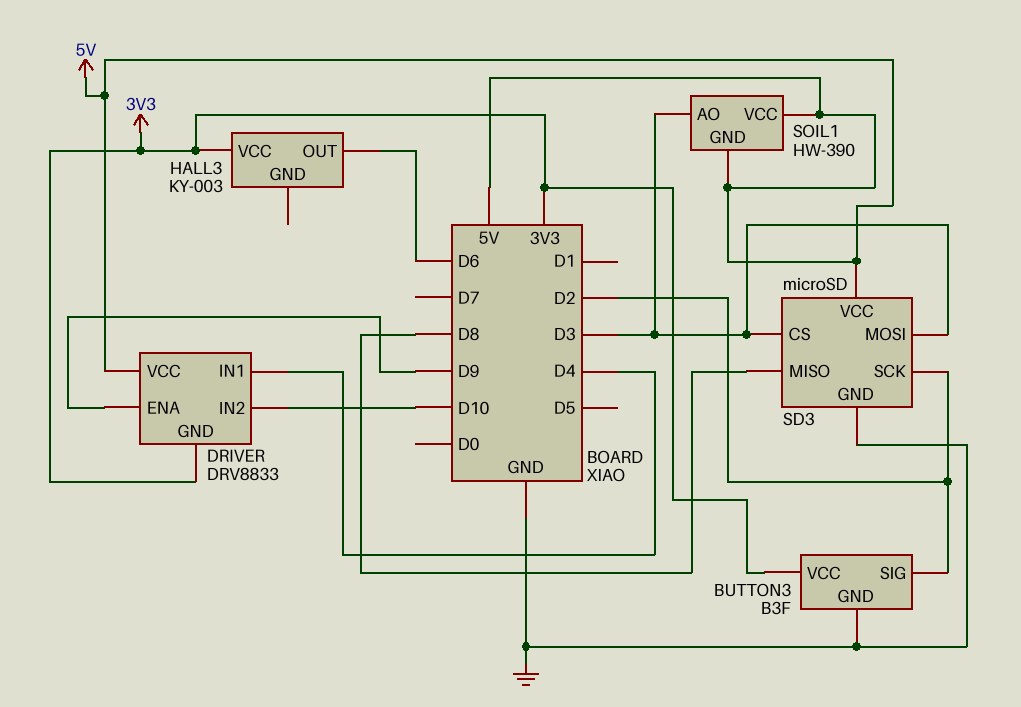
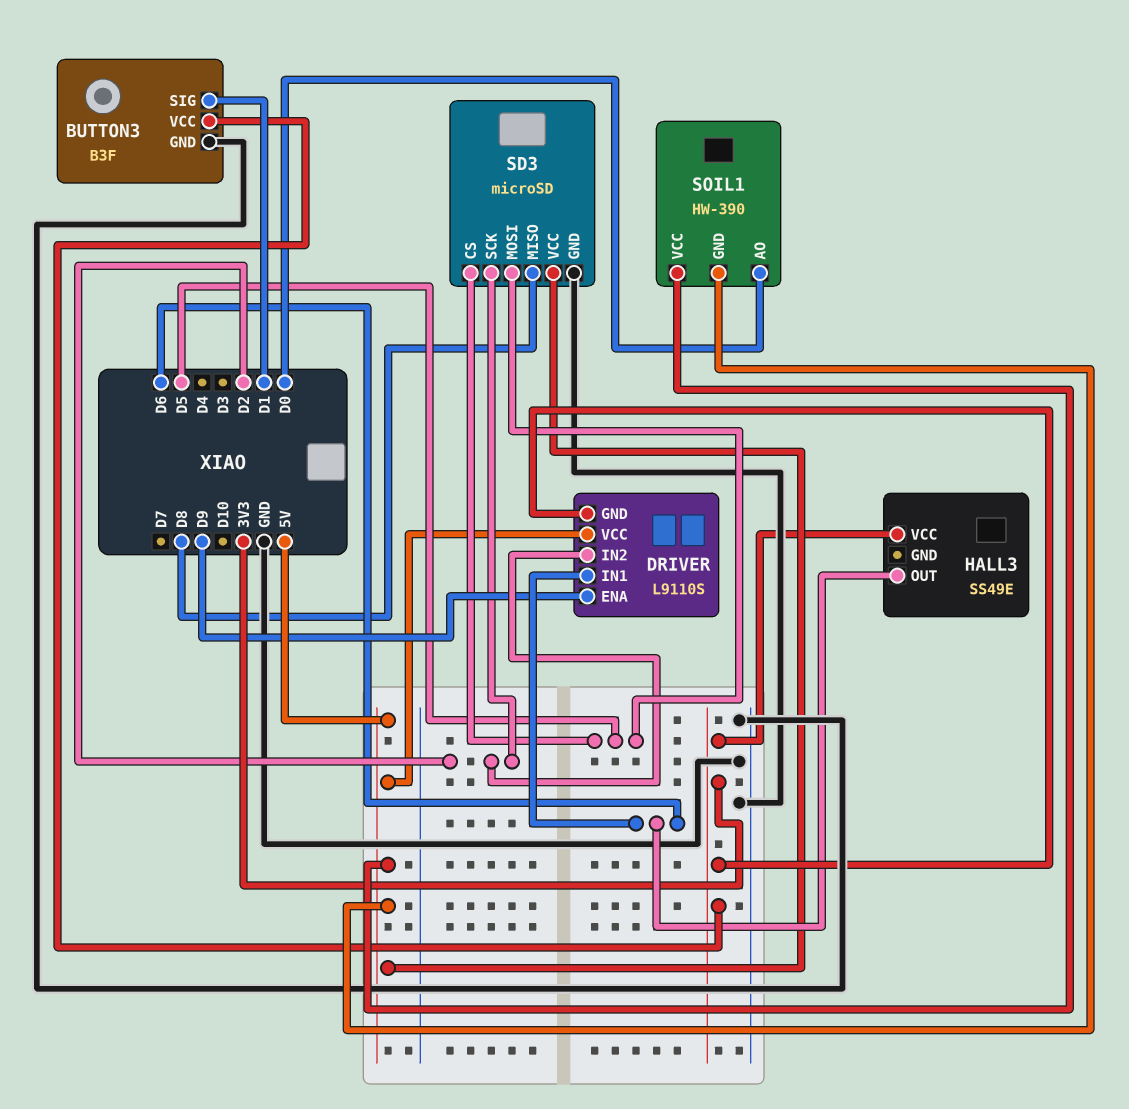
BUTTON3 pin SIG: D2 -> D1
DRIVER: DRV8833 -> L9110S
DRIVER pin IN1: D4 -> D6
DRIVER pin IN2: D10 -> D2
HALL3: KY-003 -> SS49E
SD3 pin CS: D3 -> D5
SD3 pin MOSI: D3 -> D5
SOIL1 pin AO: D3 -> D0

